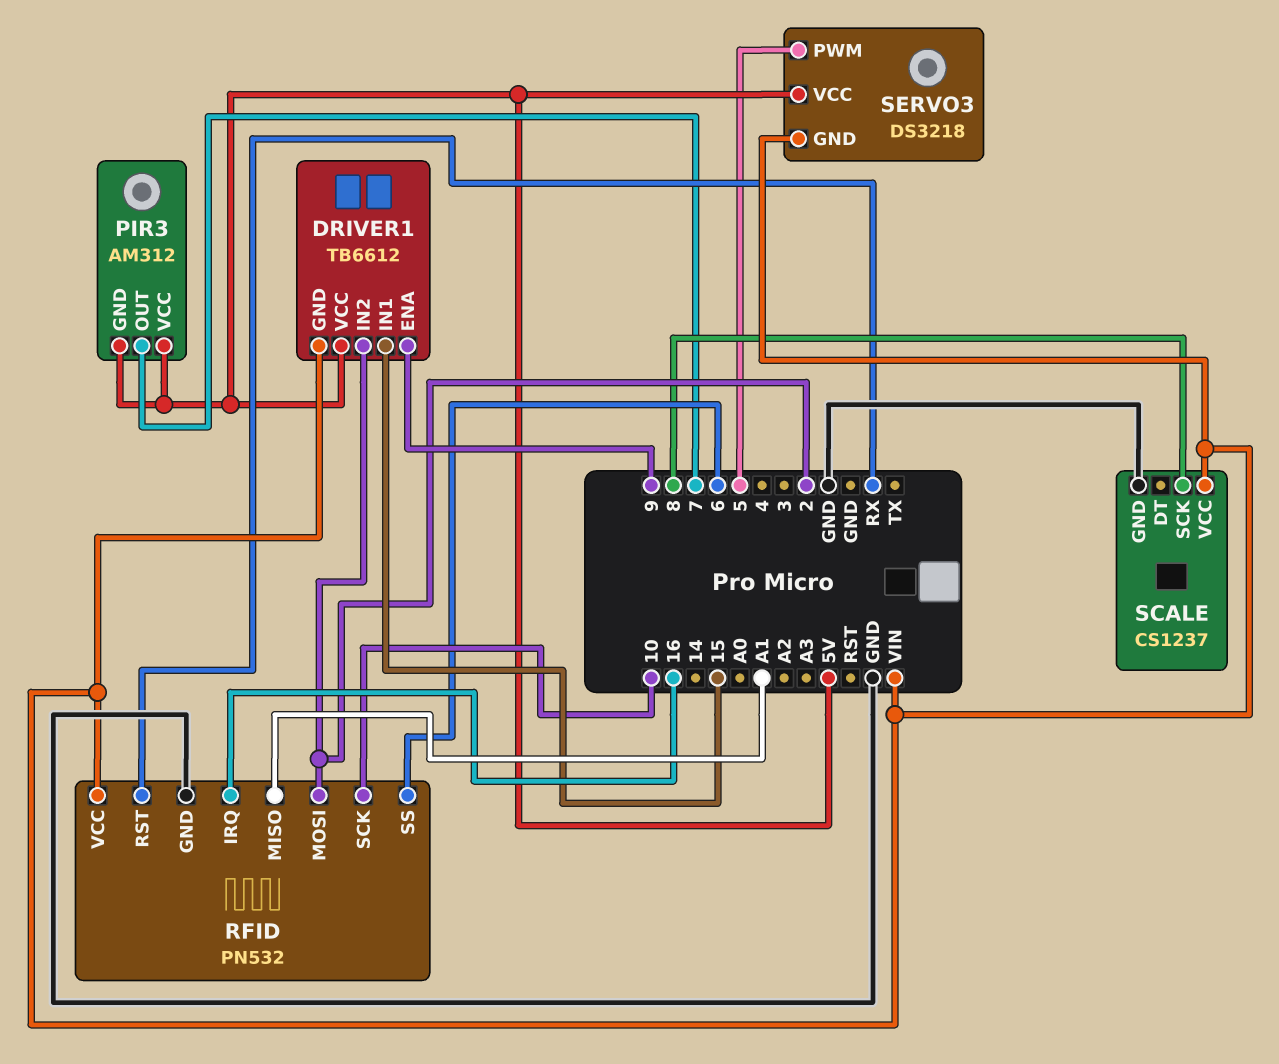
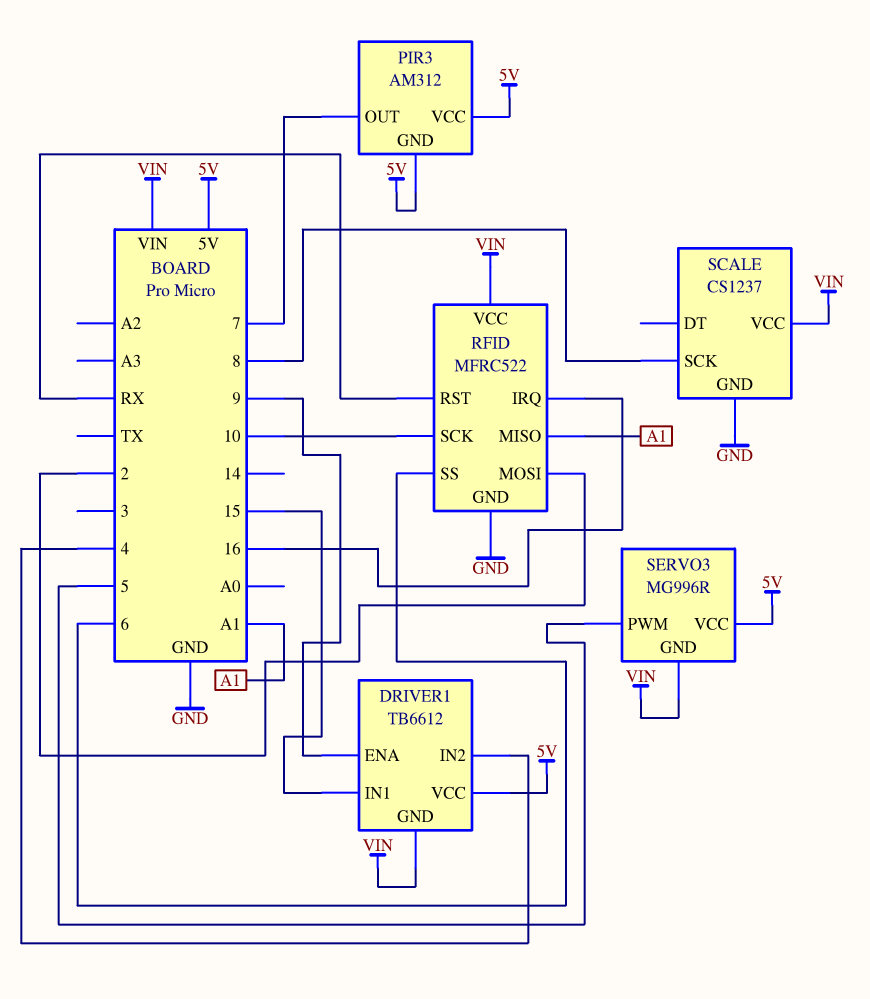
DRIVER1 pin IN2: 2 -> 4
RFID: PN532 -> MFRC522
SERVO3: DS3218 -> MG996R

